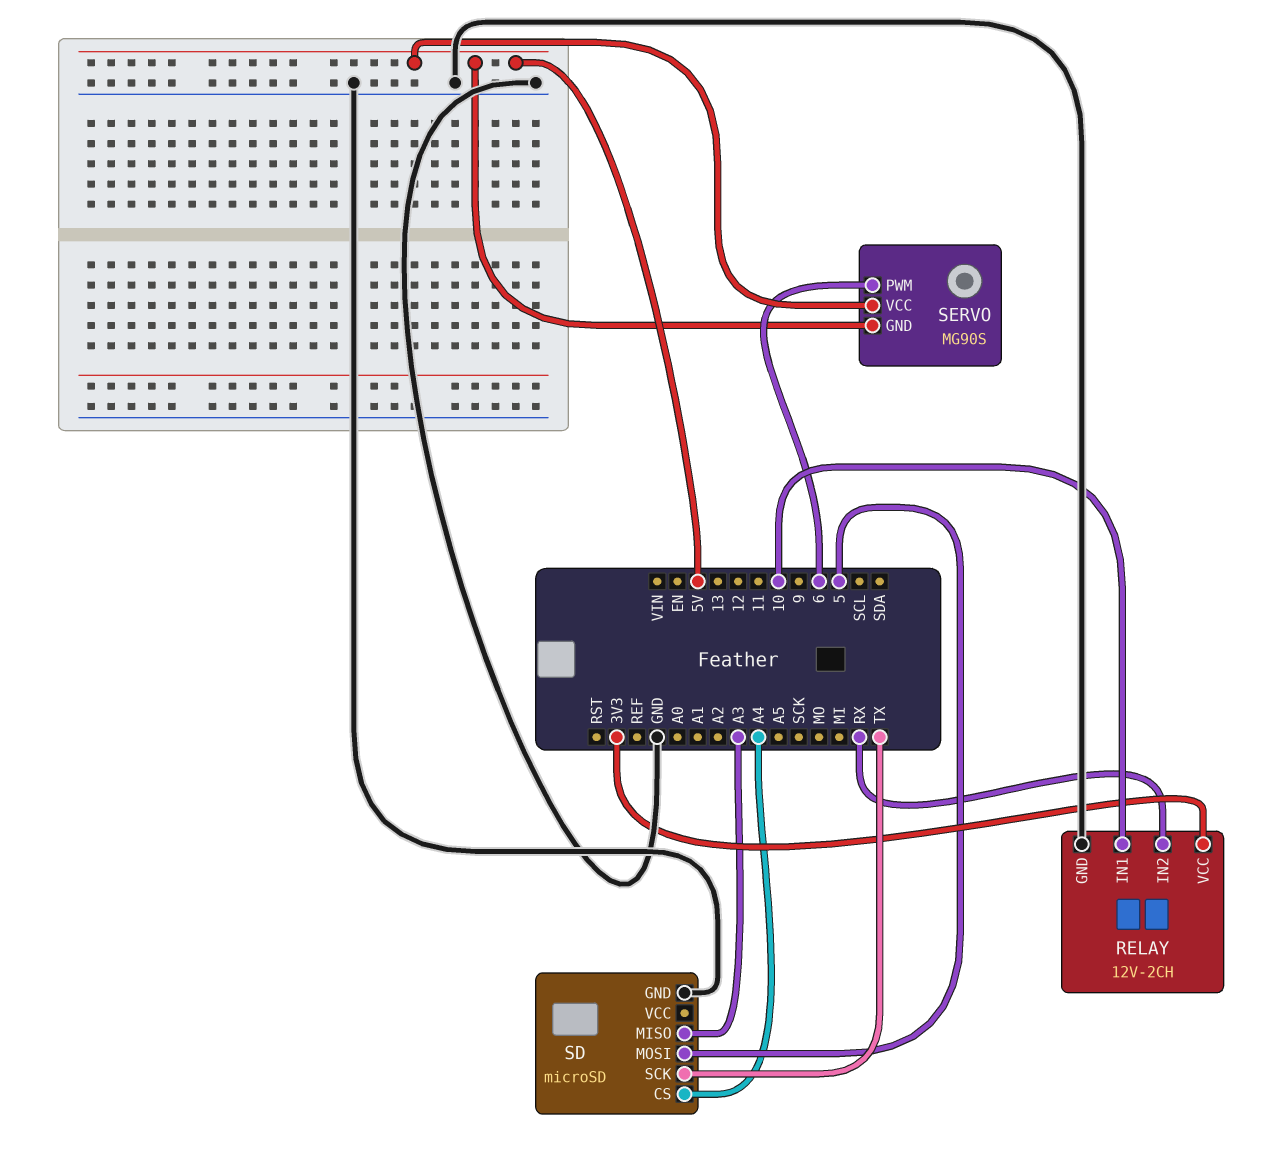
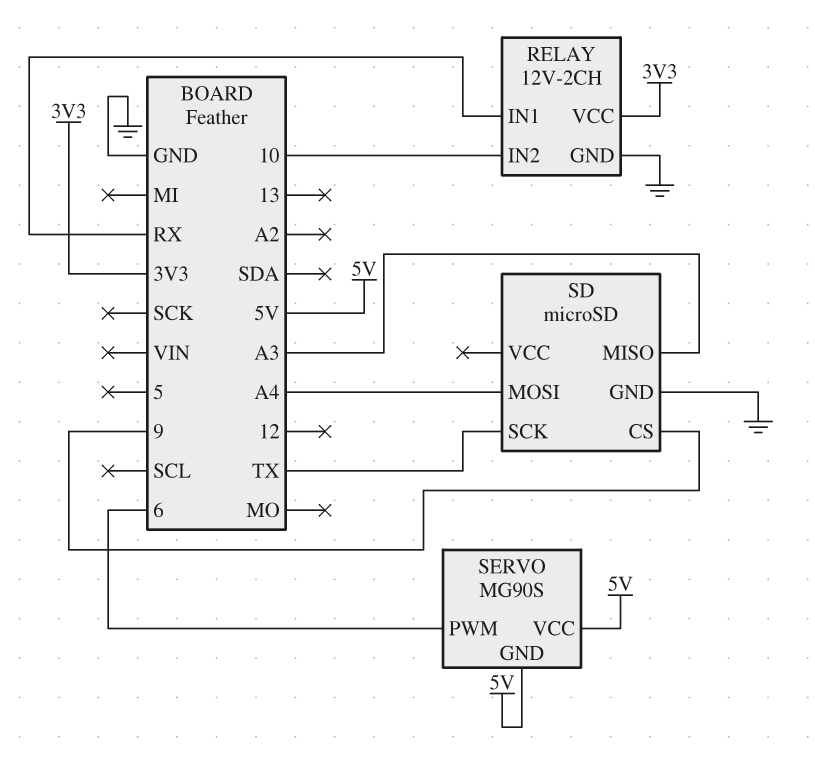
RELAY pin IN1: 10 -> RX
RELAY pin IN2: RX -> 10
SD pin CS: A4 -> 9
SD pin MOSI: 5 -> A4

